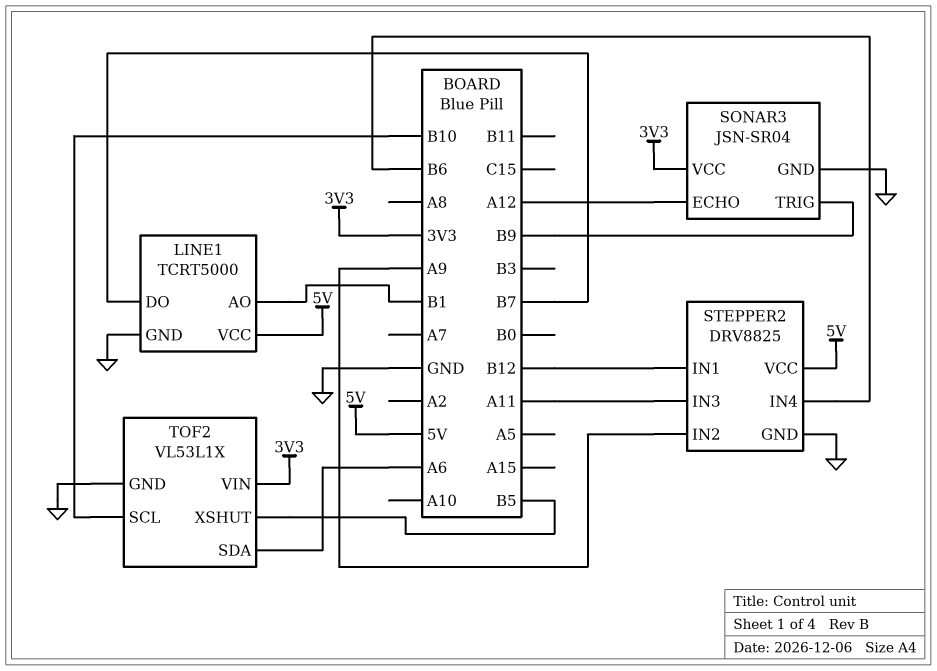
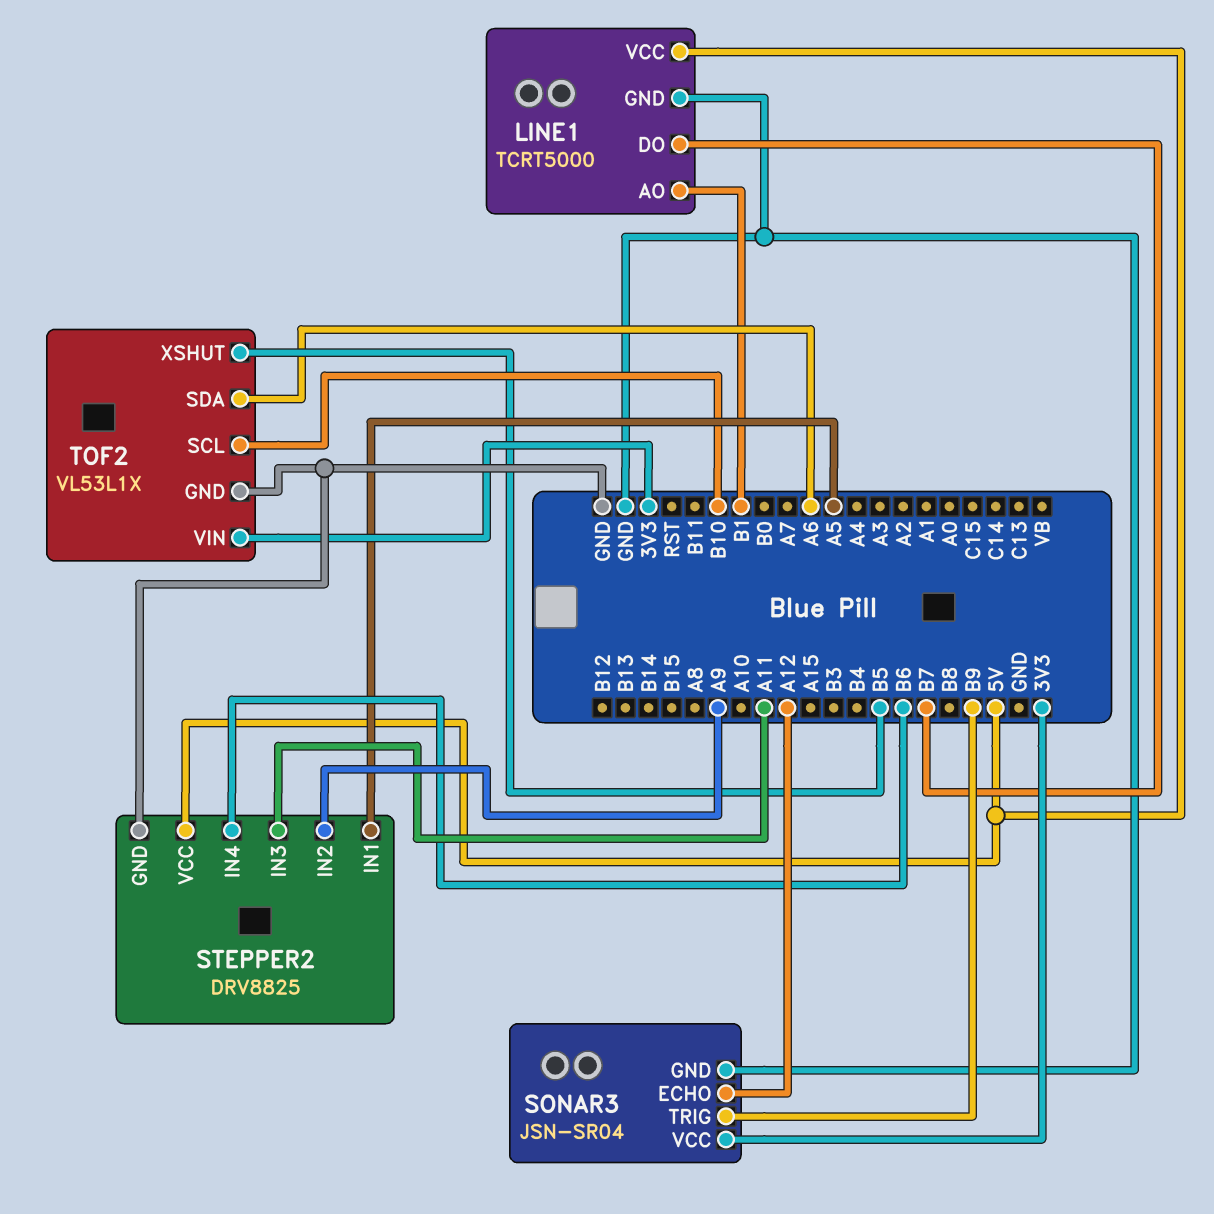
STEPPER2 pin IN1: B12 -> A5

